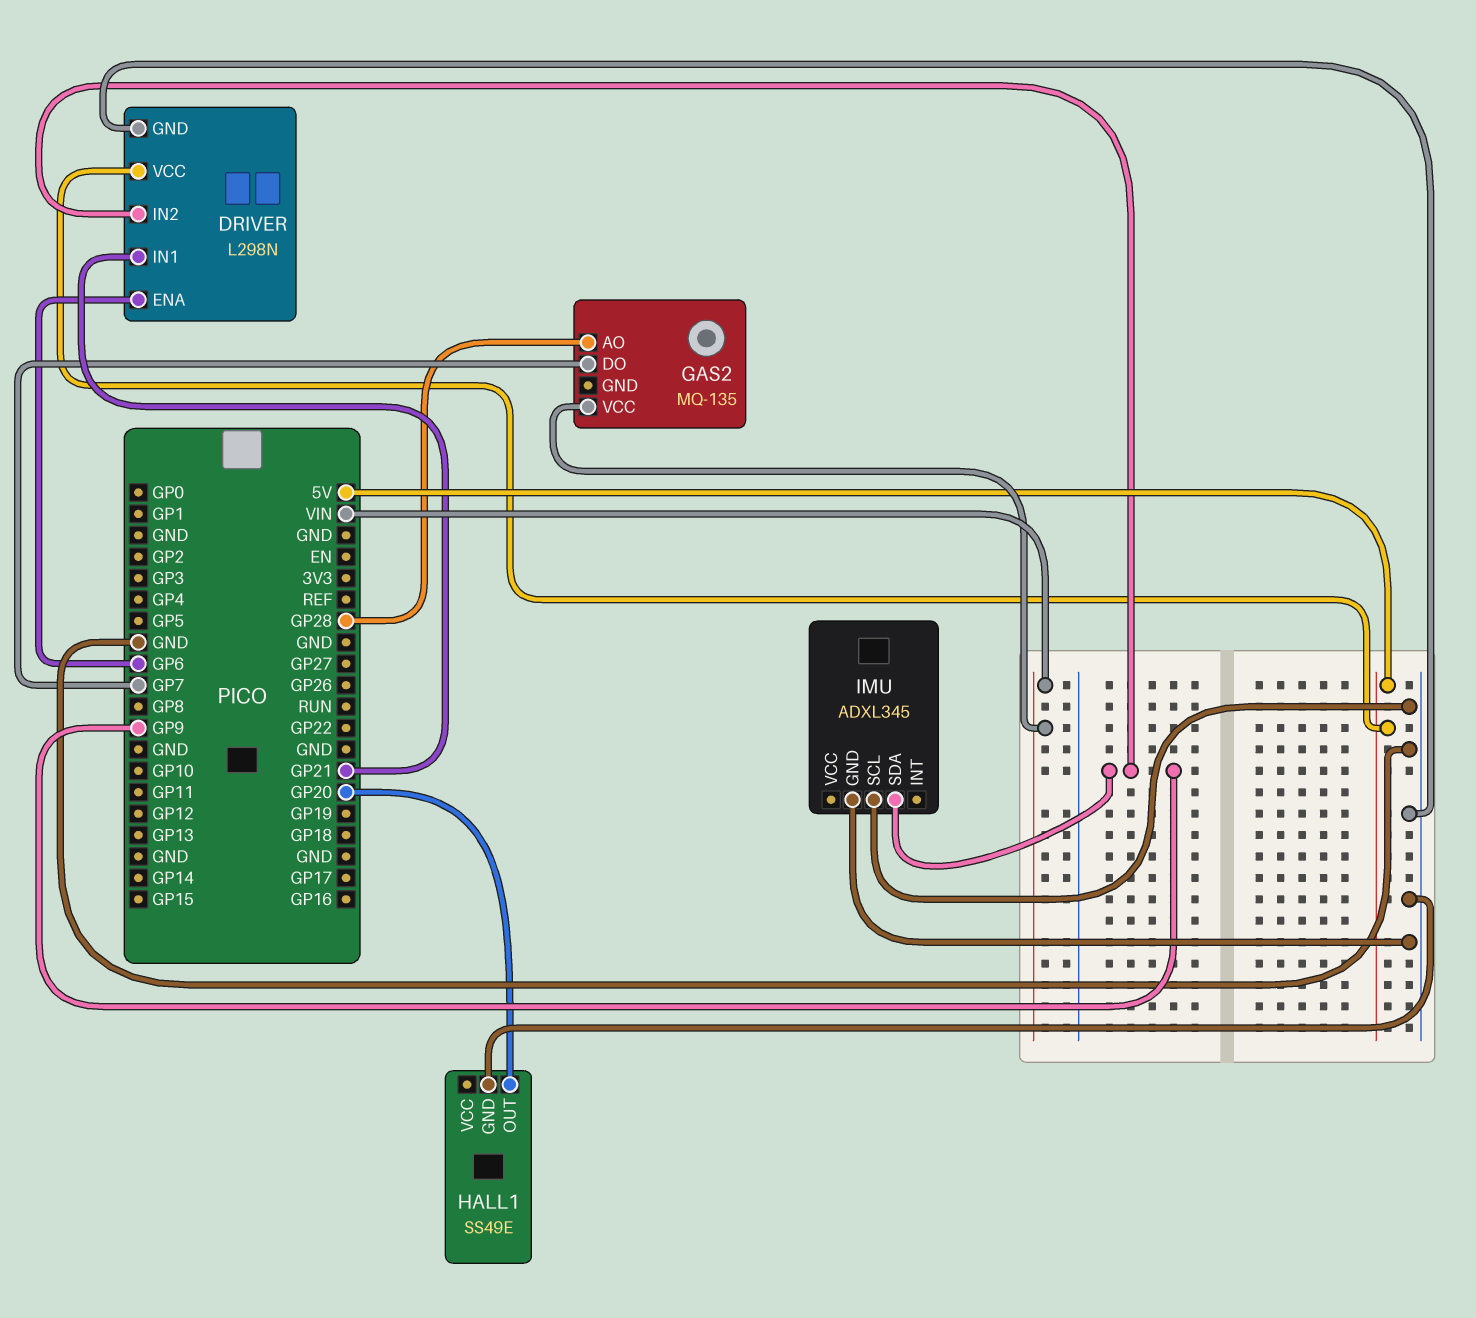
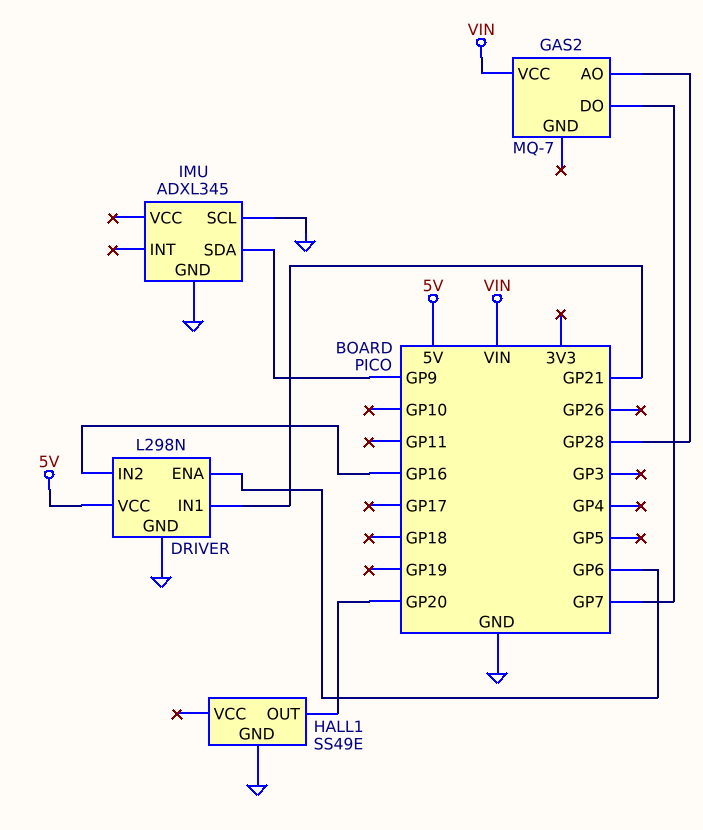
DRIVER pin IN2: GP9 -> GP16
GAS2: MQ-135 -> MQ-7

